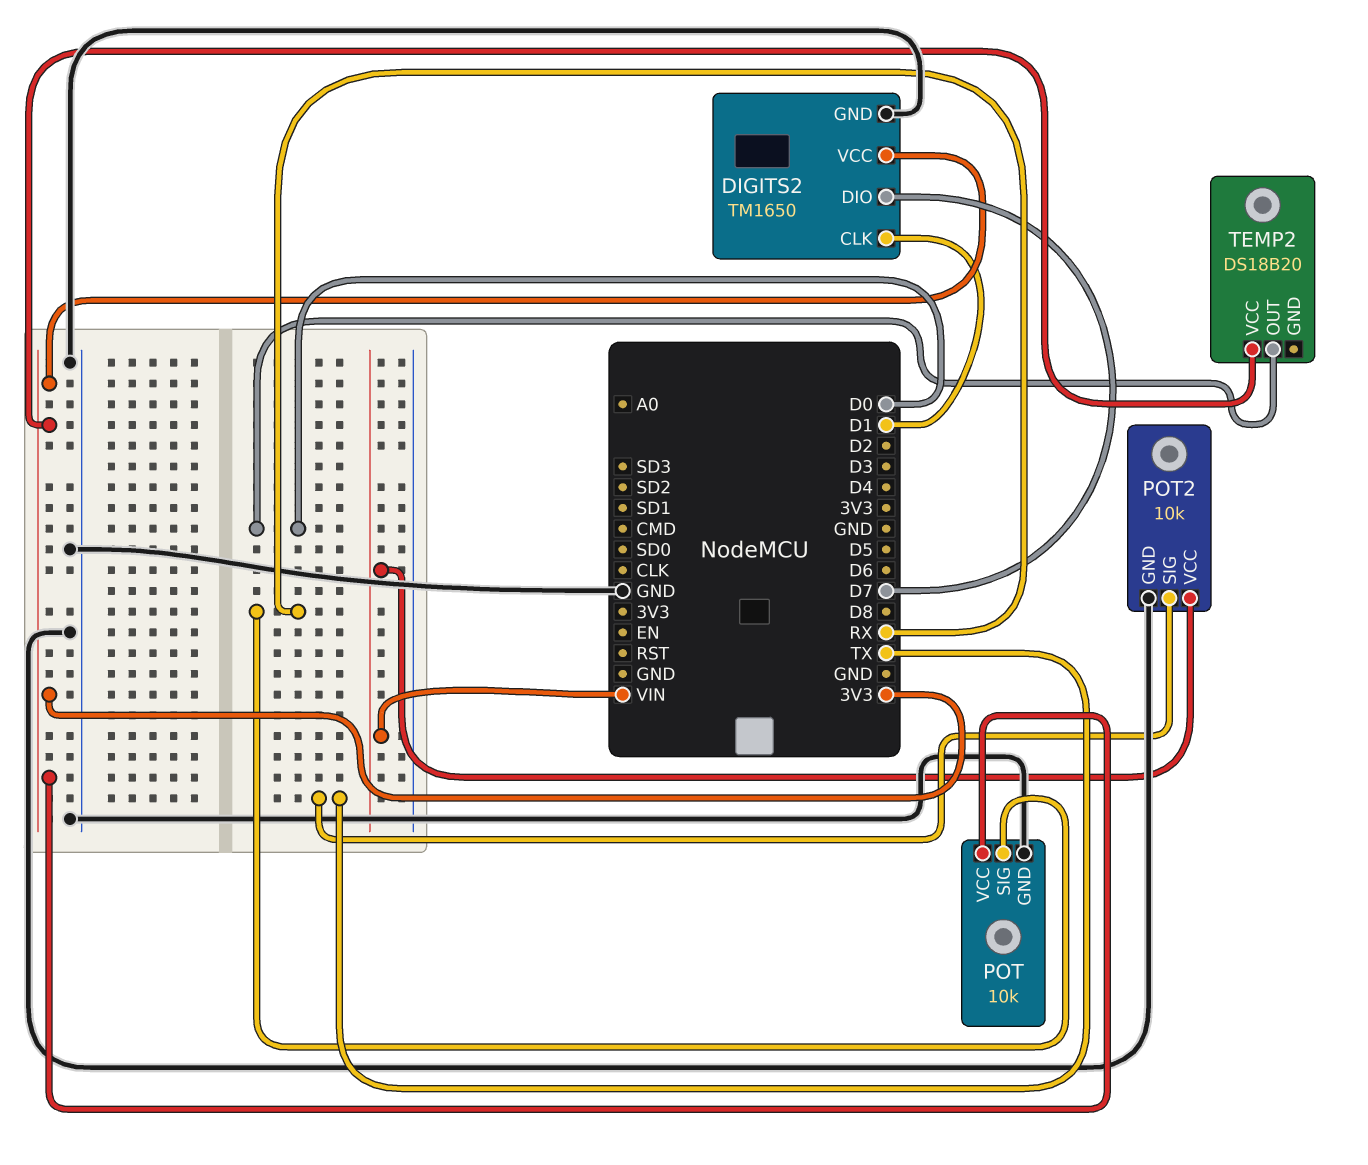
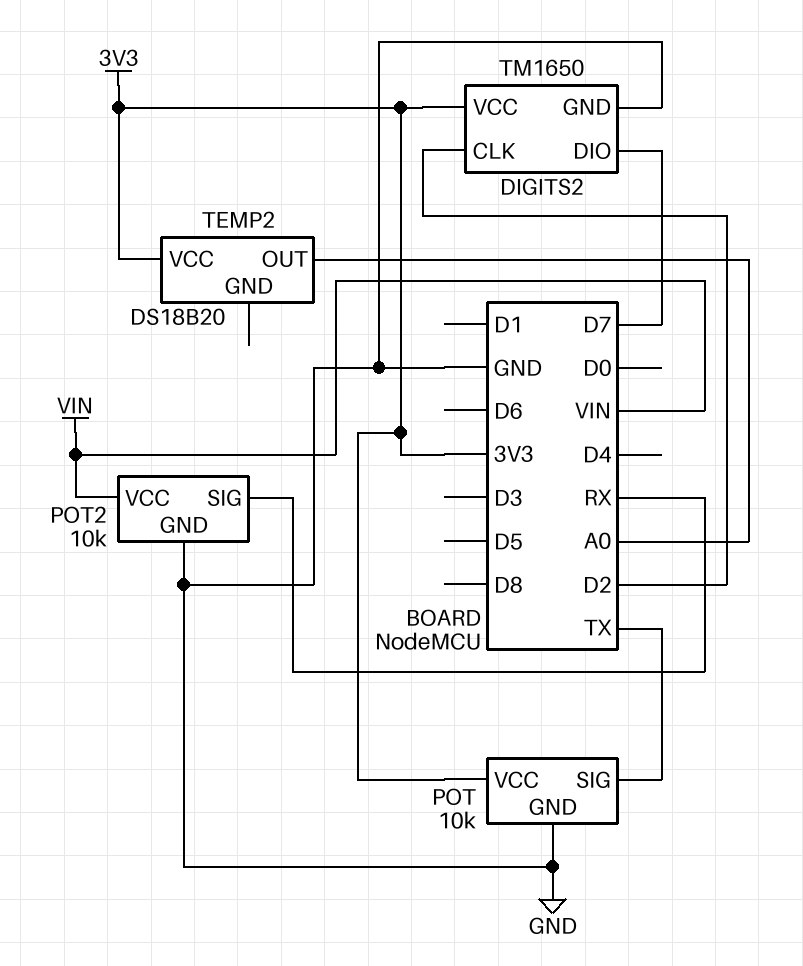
DIGITS2 pin CLK: D1 -> D2
POT pin SIG: RX -> TX
POT2 pin SIG: TX -> RX
TEMP2 pin OUT: D0 -> A0

